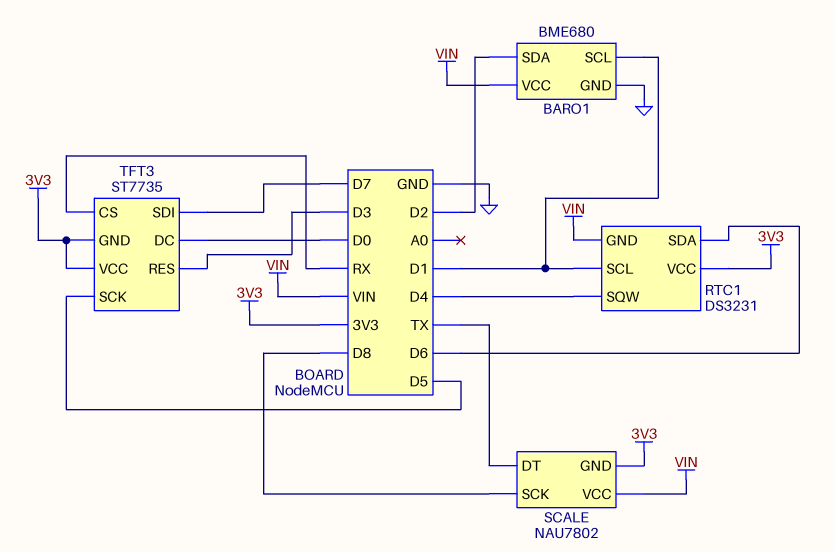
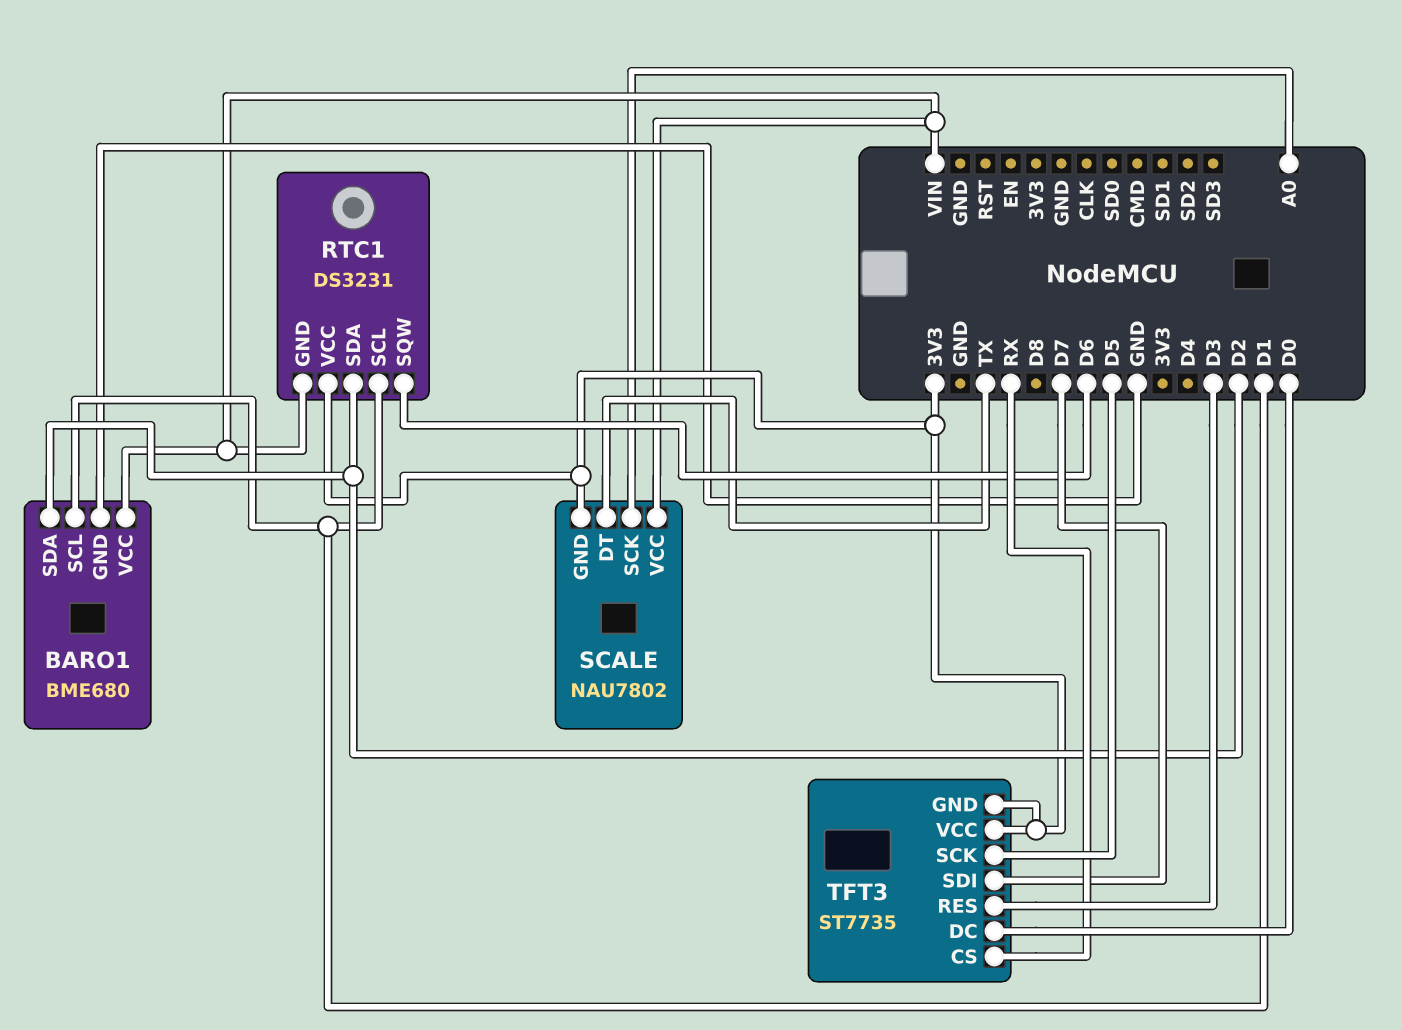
RTC1 pin SDA: D6 -> D2
RTC1 pin SQW: D4 -> D6
SCALE pin SCK: D8 -> A0

